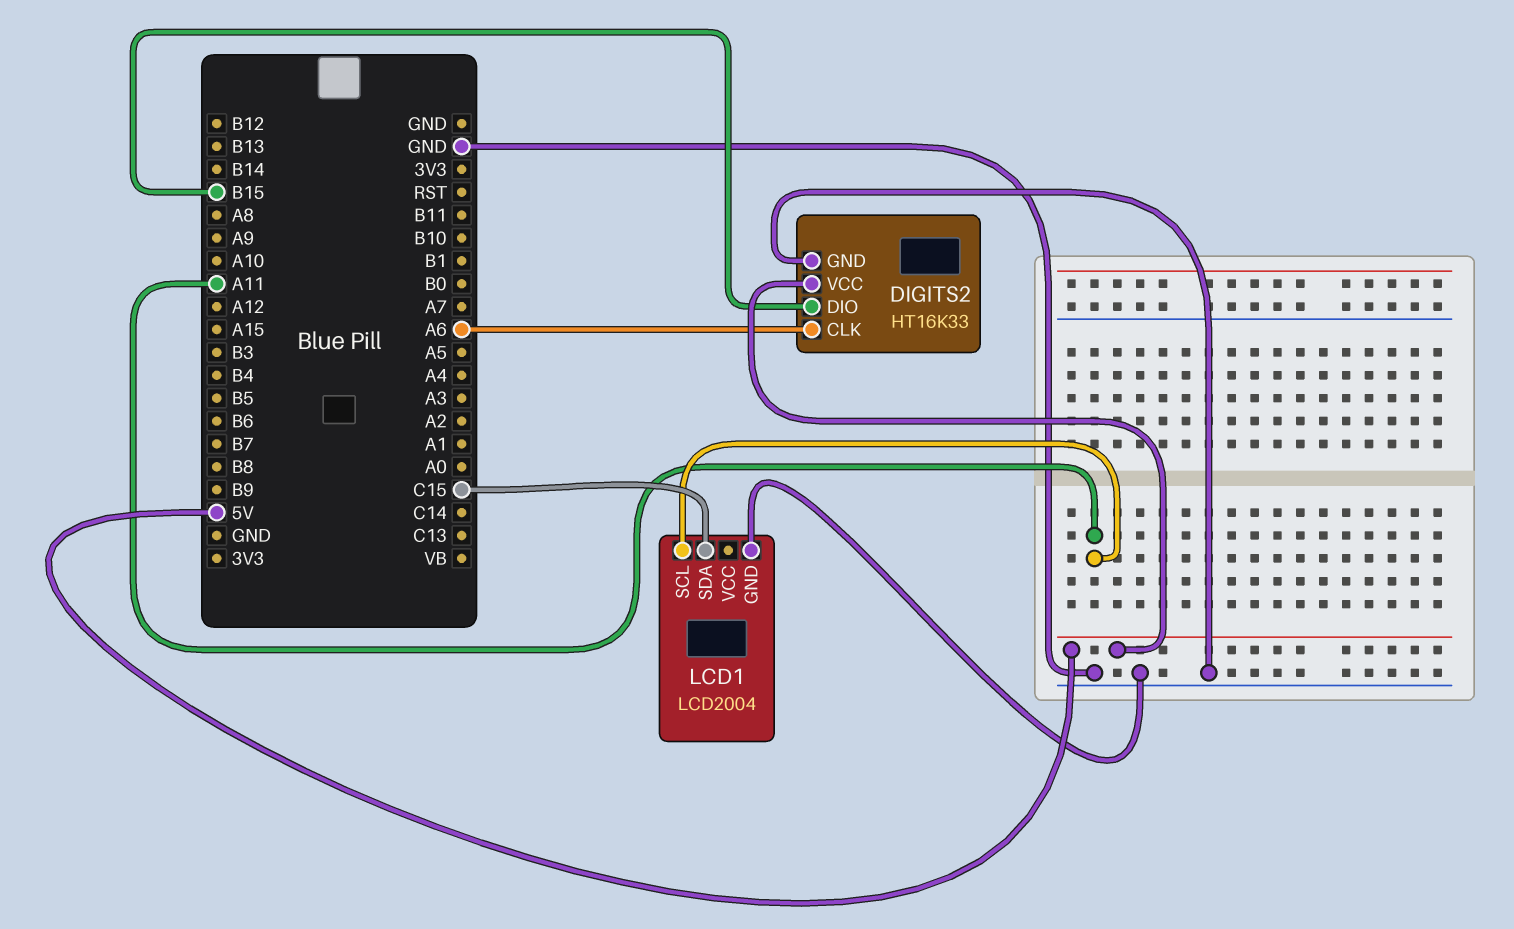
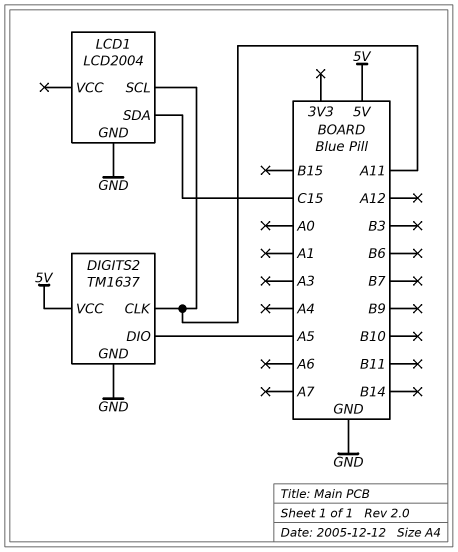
DIGITS2: HT16K33 -> TM1637
DIGITS2 pin CLK: A6 -> A11
DIGITS2 pin DIO: B15 -> A5

